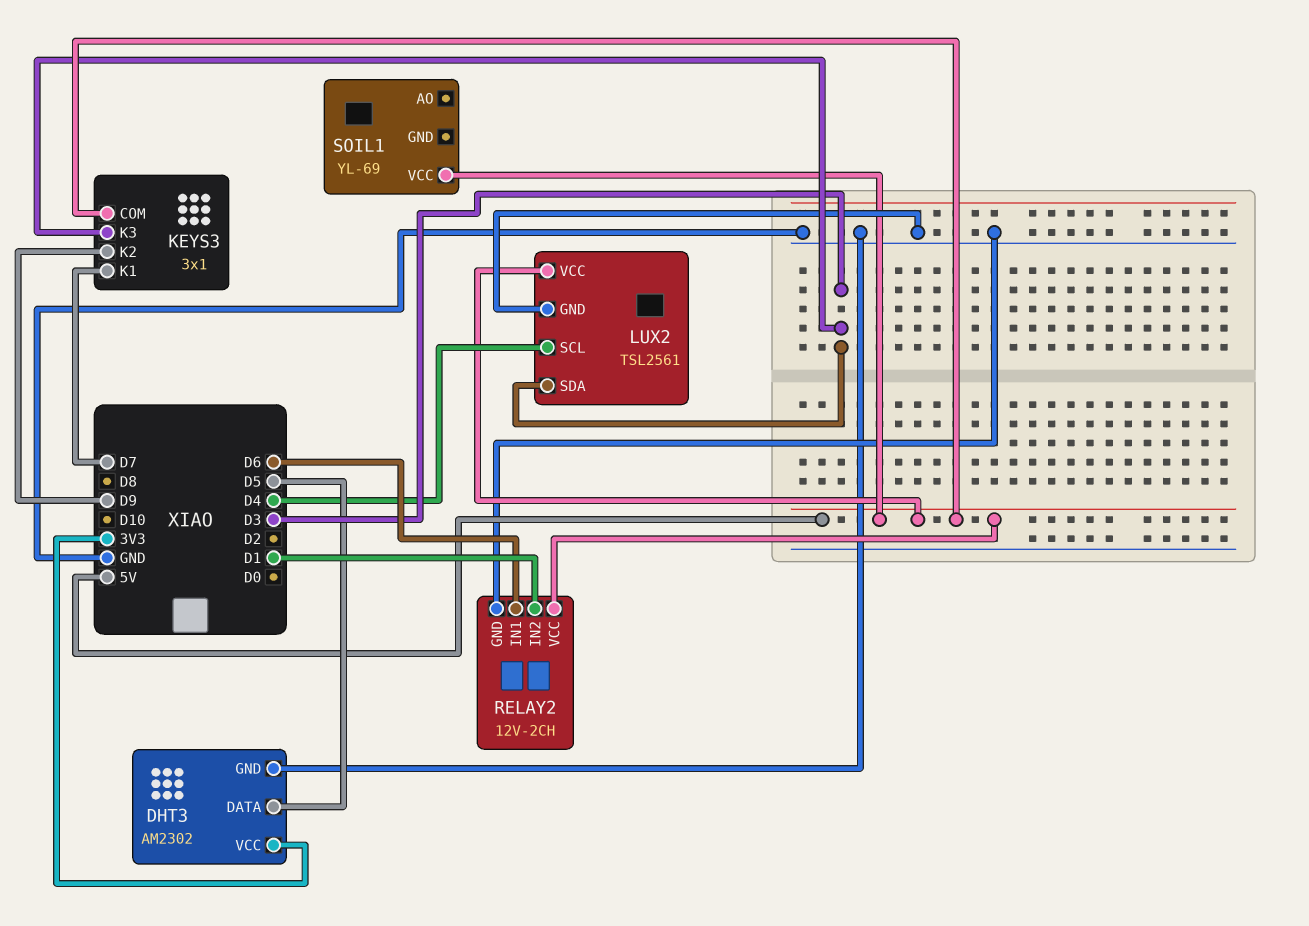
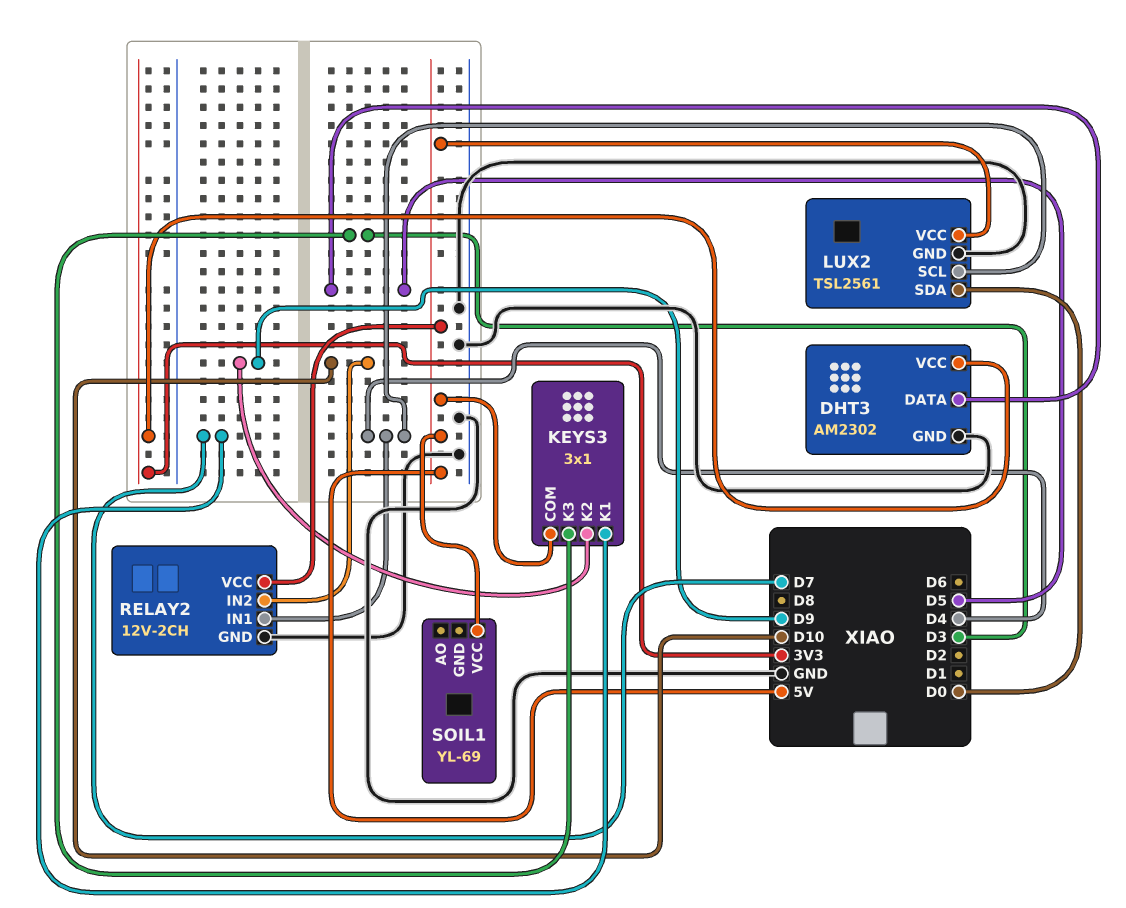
LUX2 pin SDA: D3 -> D0
RELAY2 pin IN1: D6 -> D4
RELAY2 pin IN2: D1 -> D10

